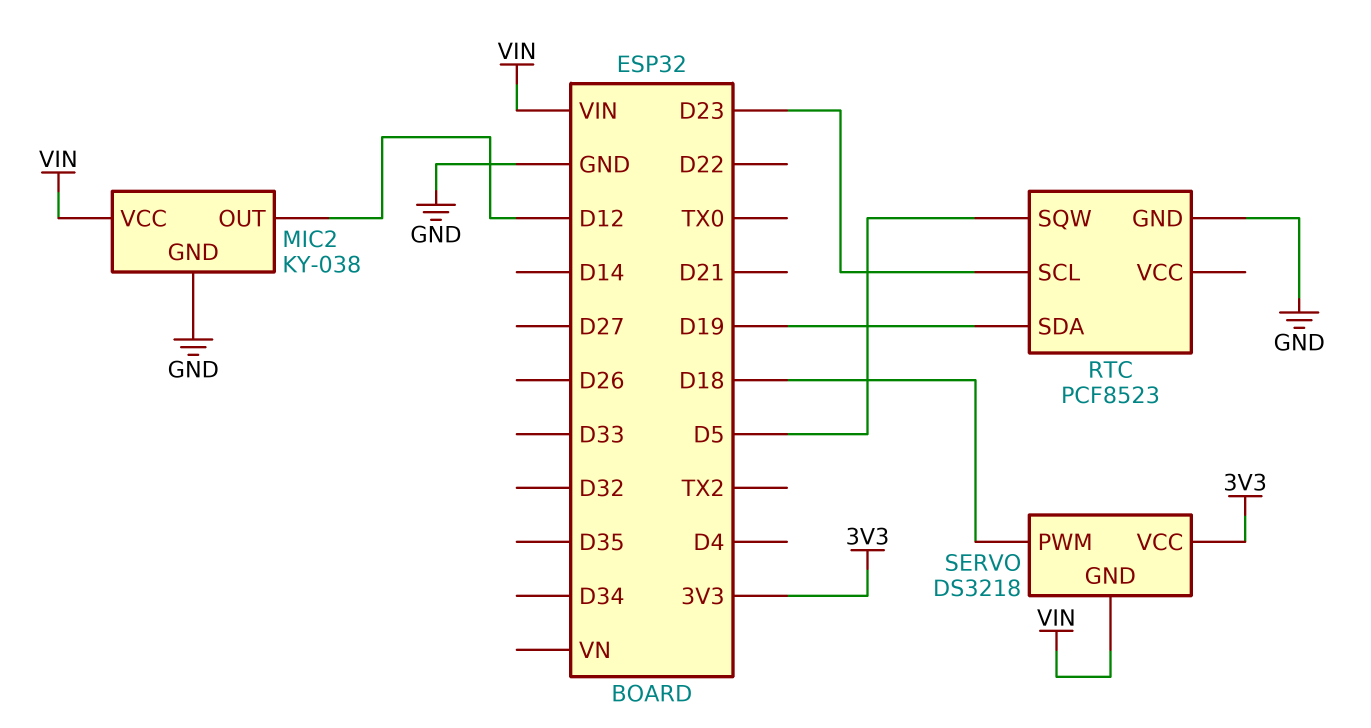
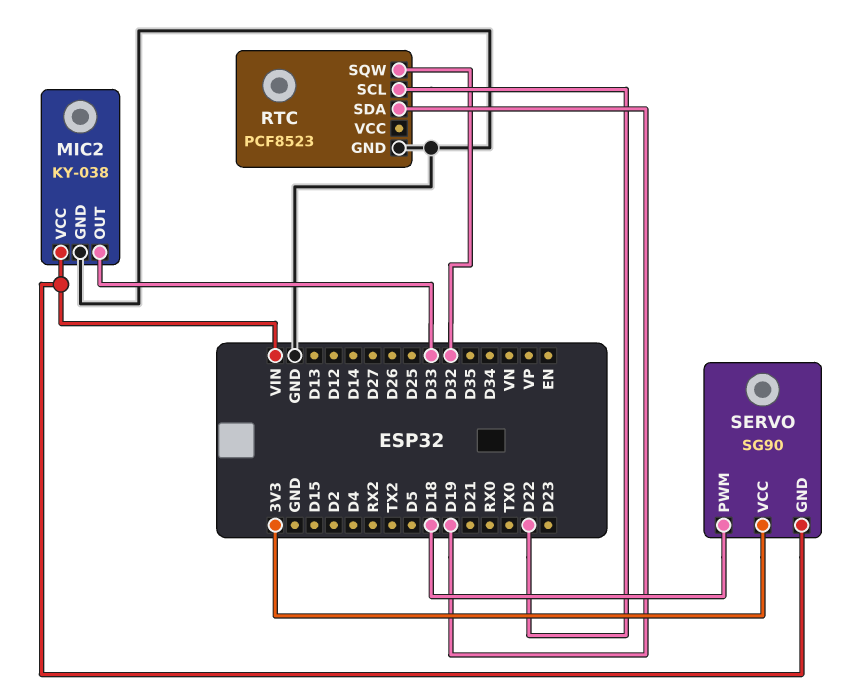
MIC2 pin OUT: D12 -> D33
RTC pin SCL: D23 -> D22
RTC pin SQW: D5 -> D32
SERVO: DS3218 -> SG90

